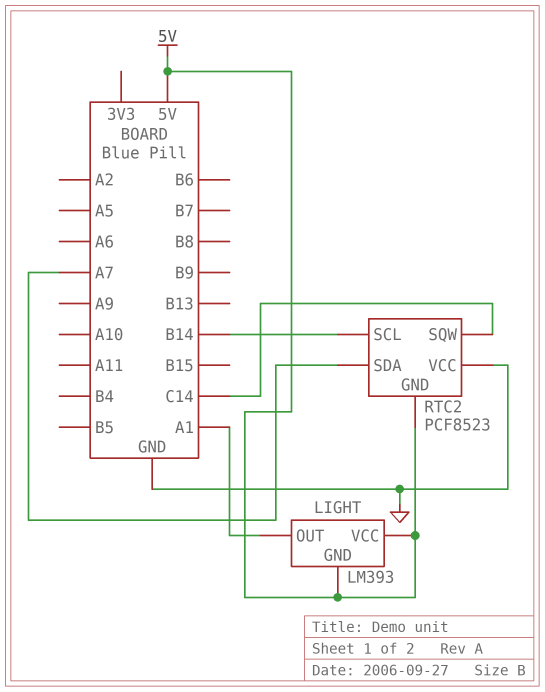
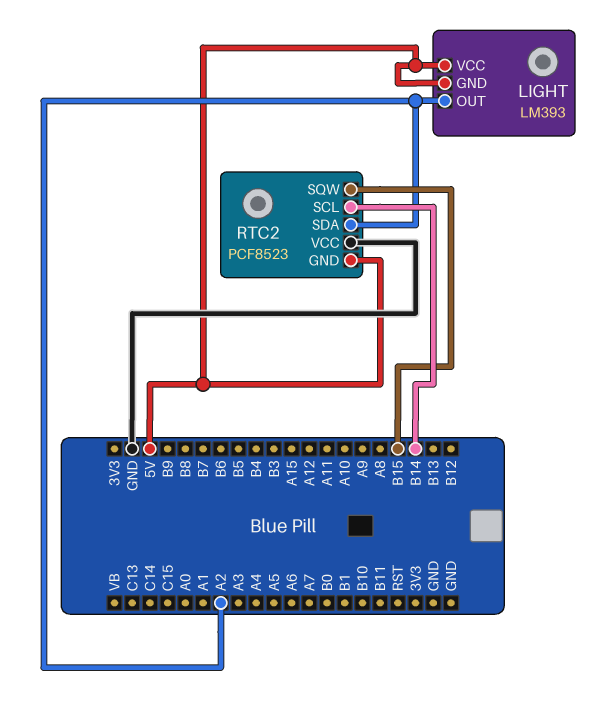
LIGHT pin OUT: A1 -> A2
RTC2 pin SDA: A7 -> A2
RTC2 pin SQW: C14 -> B15

